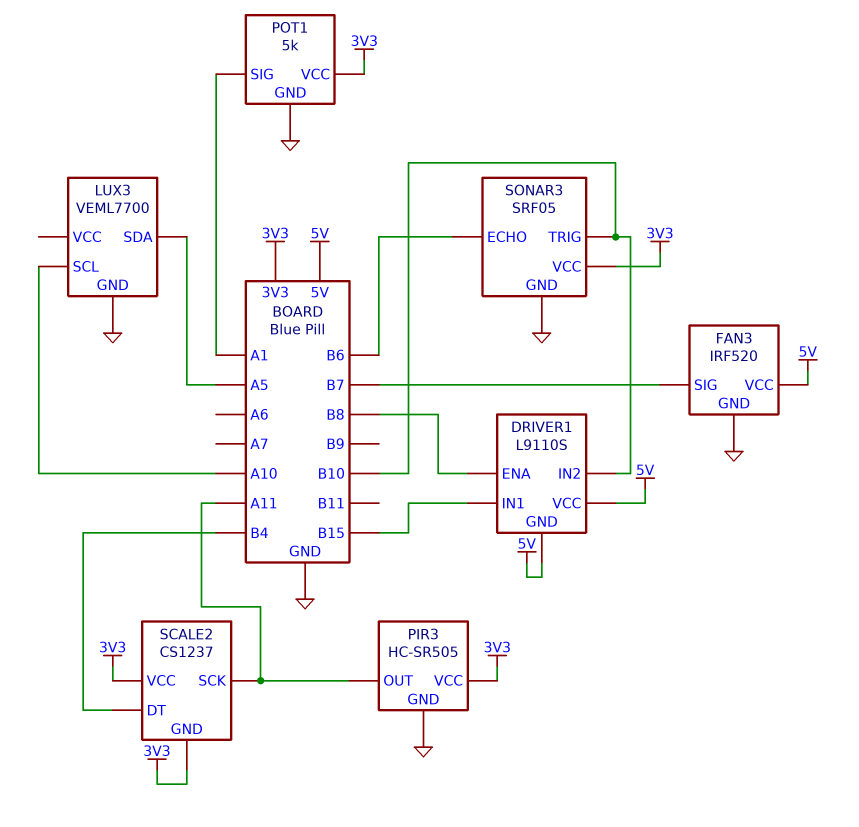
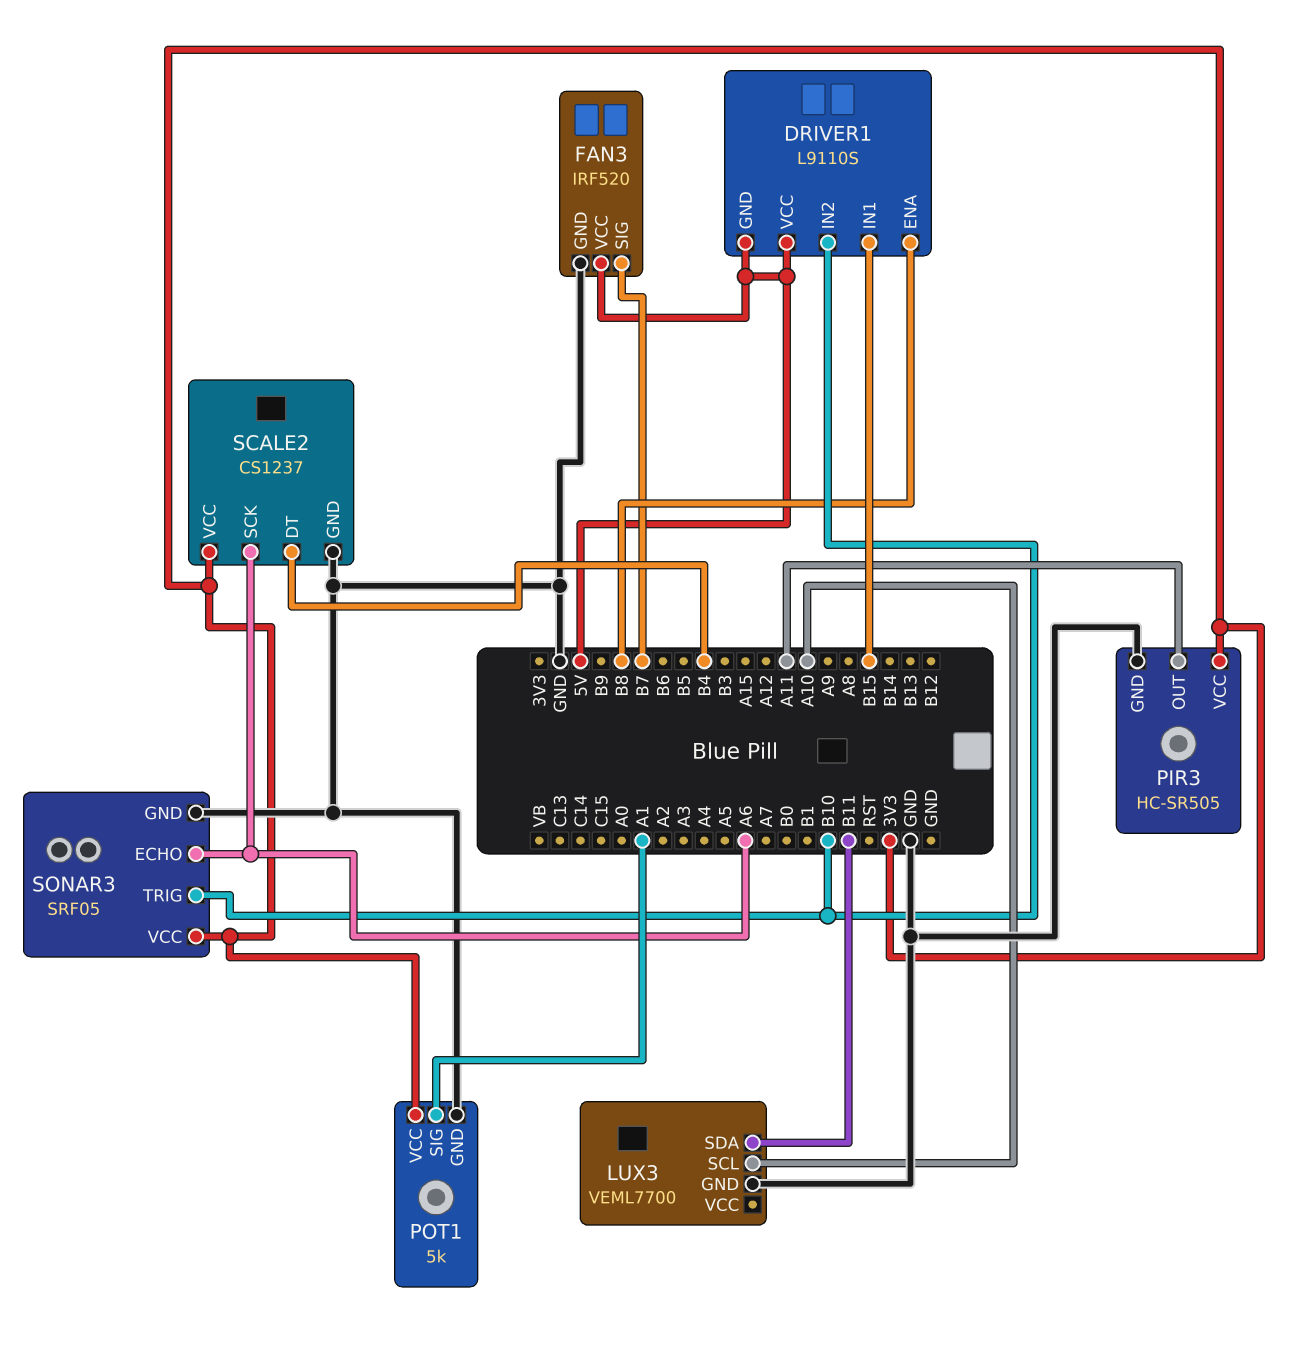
LUX3 pin SDA: A5 -> B11
SCALE2 pin GND: 3V3 -> GND
SCALE2 pin SCK: A11 -> A6
SONAR3 pin ECHO: B6 -> A6

